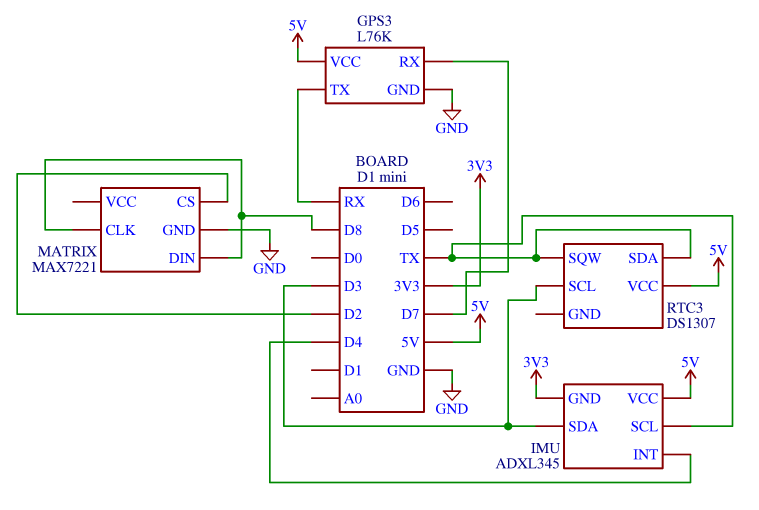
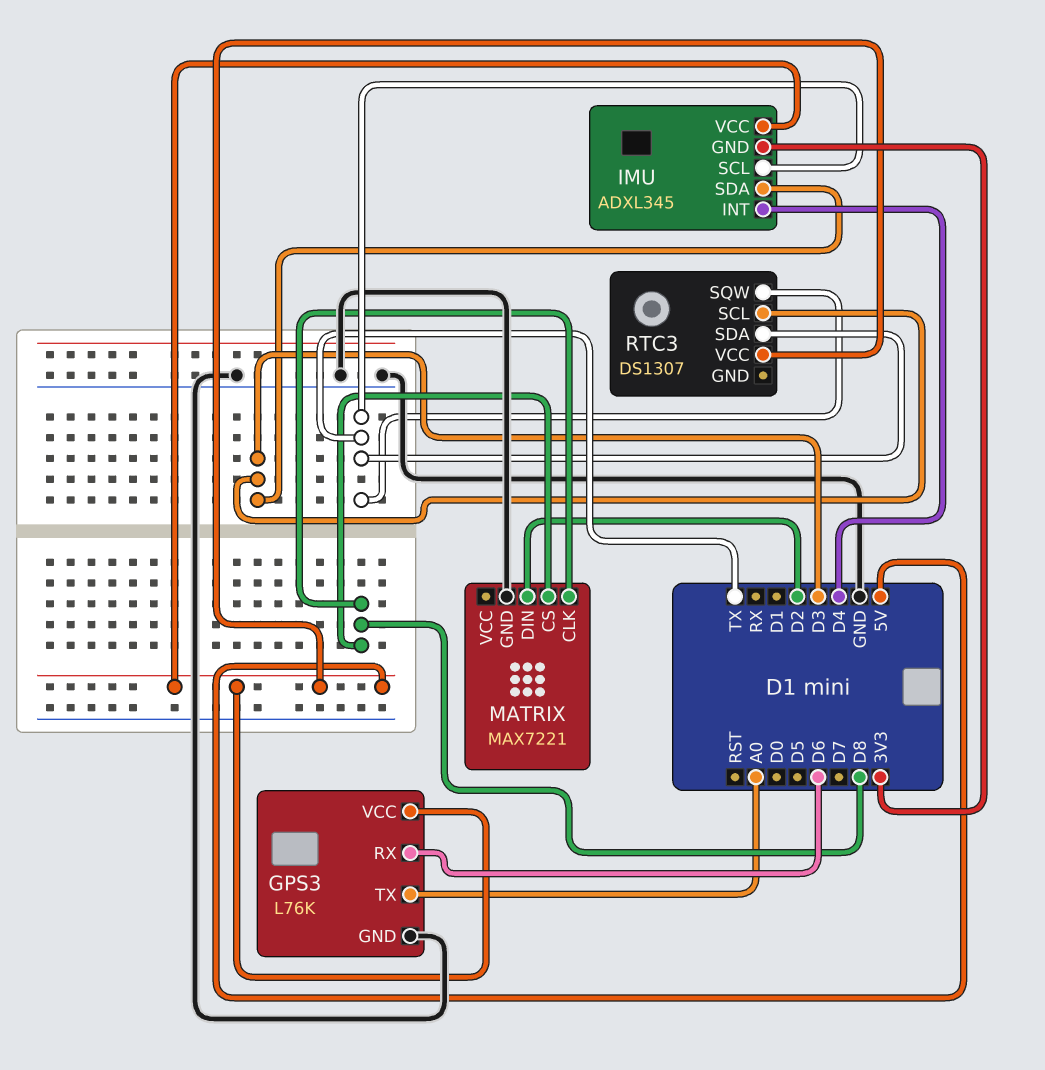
GPS3 pin RX: D7 -> D6
GPS3 pin TX: RX -> A0
MATRIX pin CS: D2 -> D8
MATRIX pin DIN: D8 -> D2

